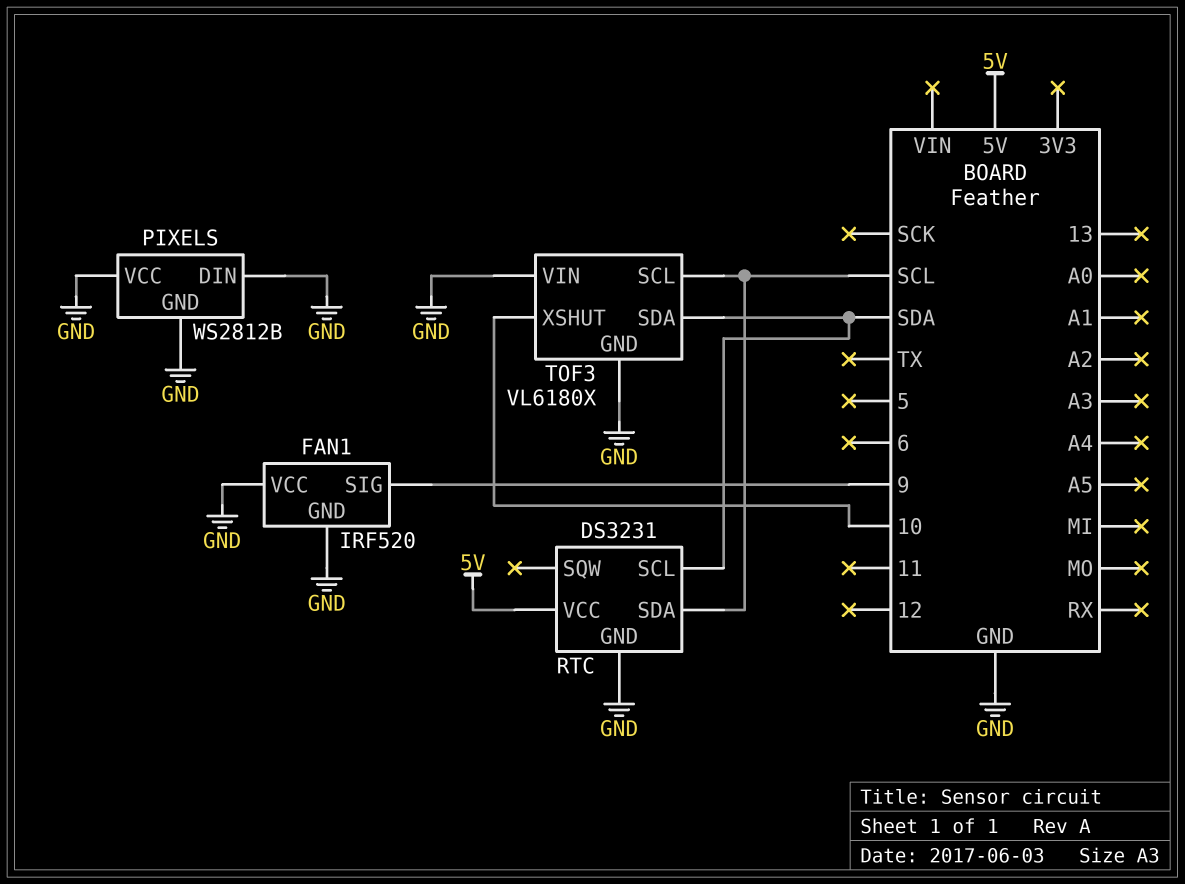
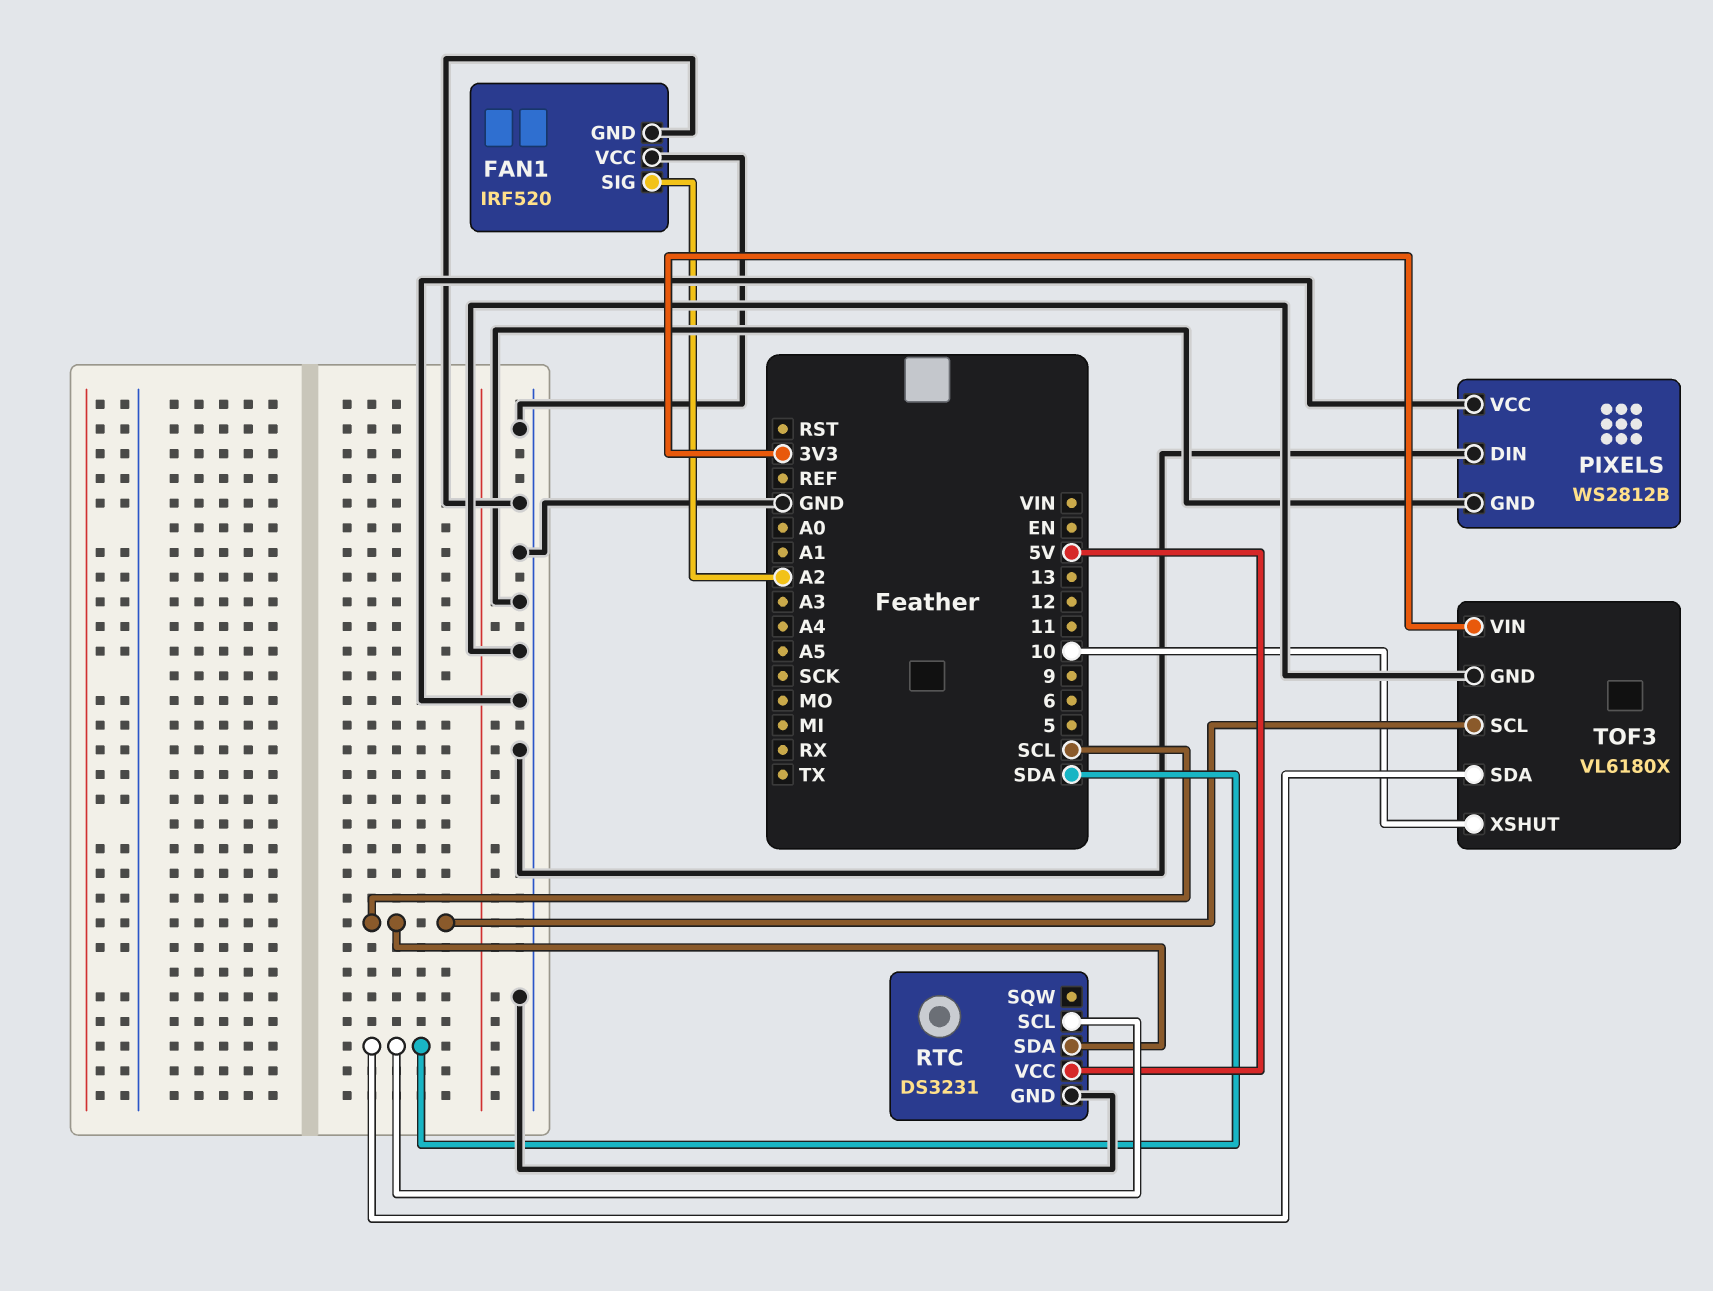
FAN1 pin SIG: 9 -> A2
TOF3 pin VIN: GND -> 3V3

